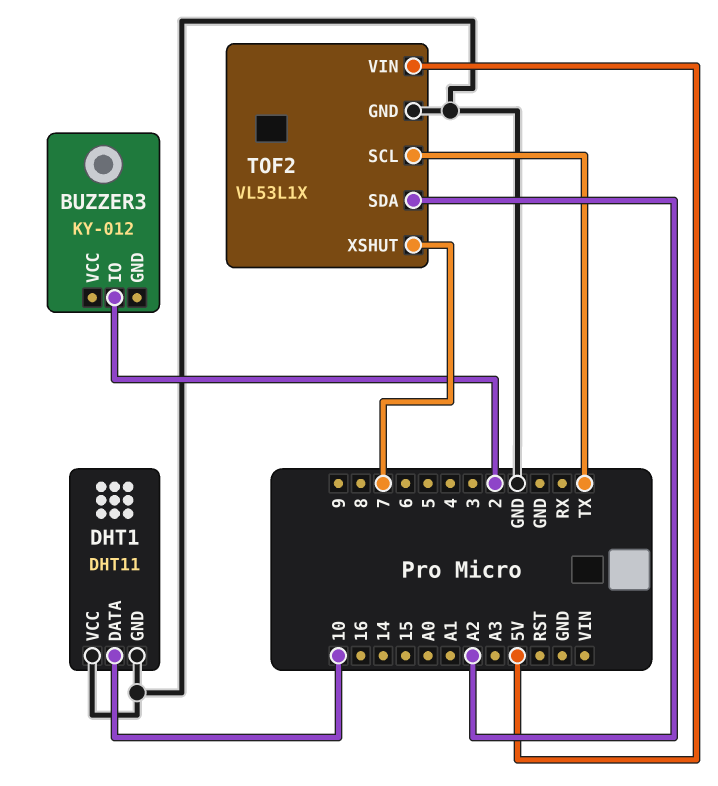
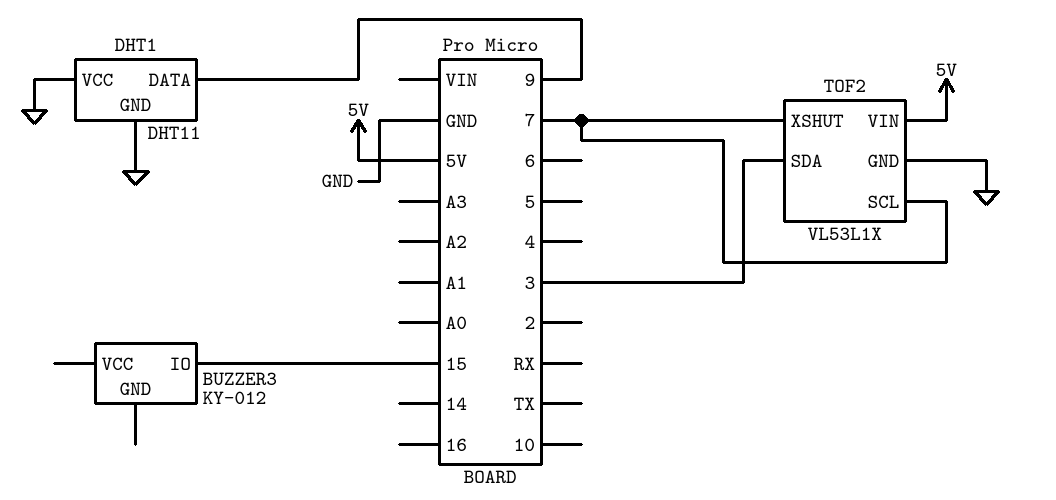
BUZZER3 pin IO: 2 -> 15
DHT1 pin DATA: 10 -> 9
TOF2 pin SCL: TX -> 7
TOF2 pin SDA: A2 -> 3

